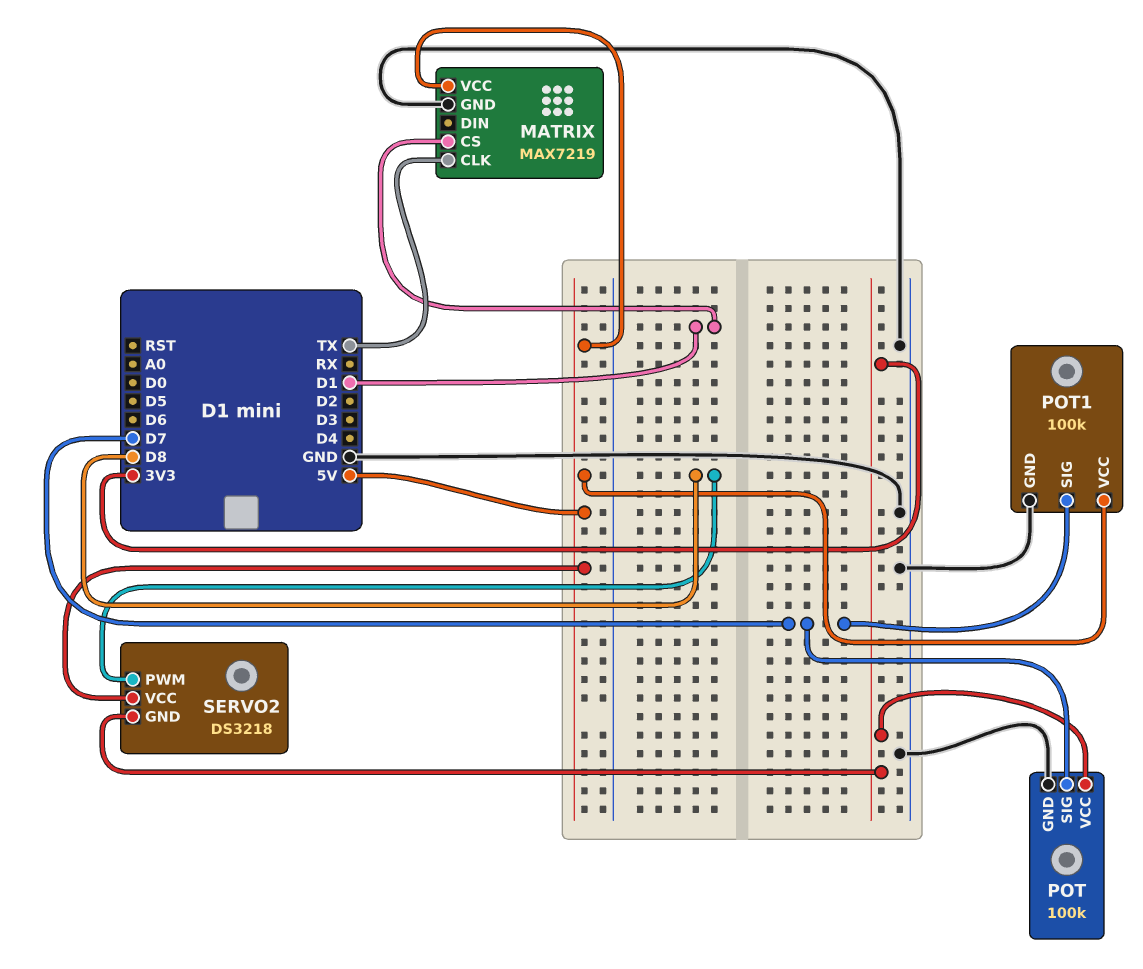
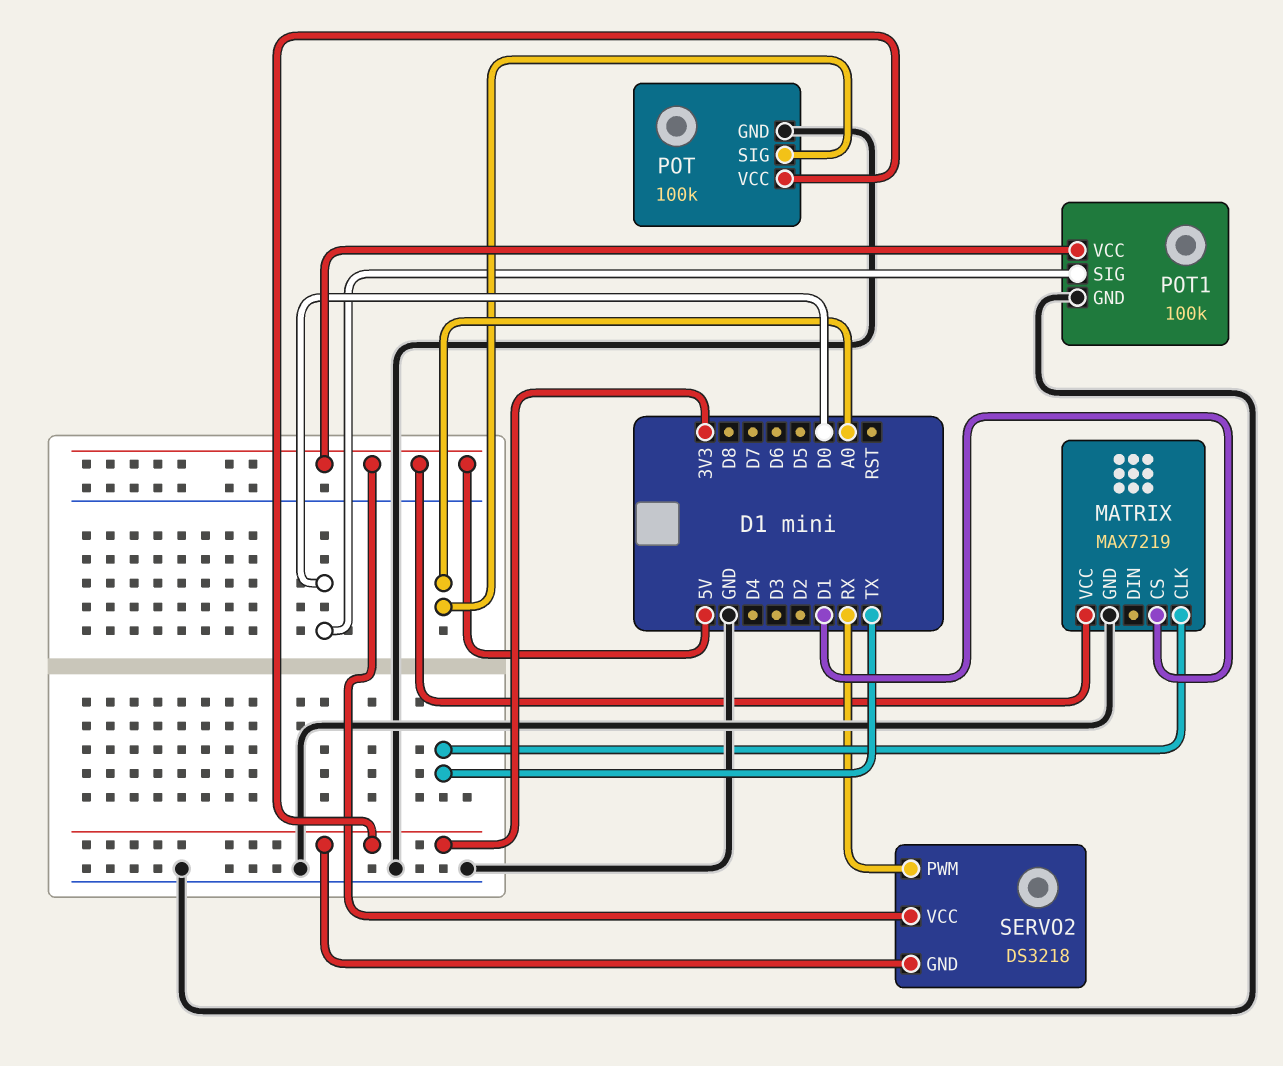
POT pin SIG: D7 -> A0
POT1 pin SIG: D7 -> D0
SERVO2 pin PWM: D8 -> RX

